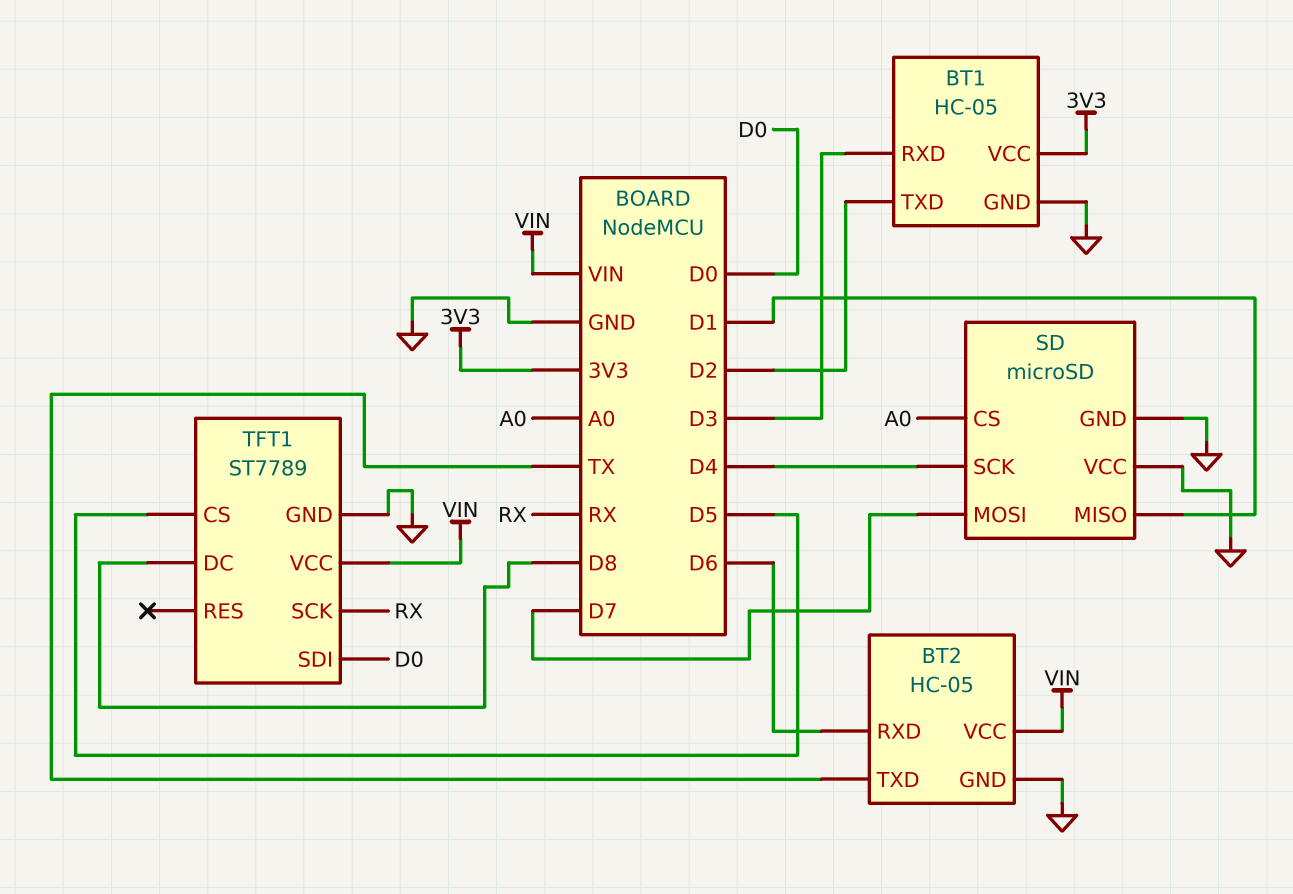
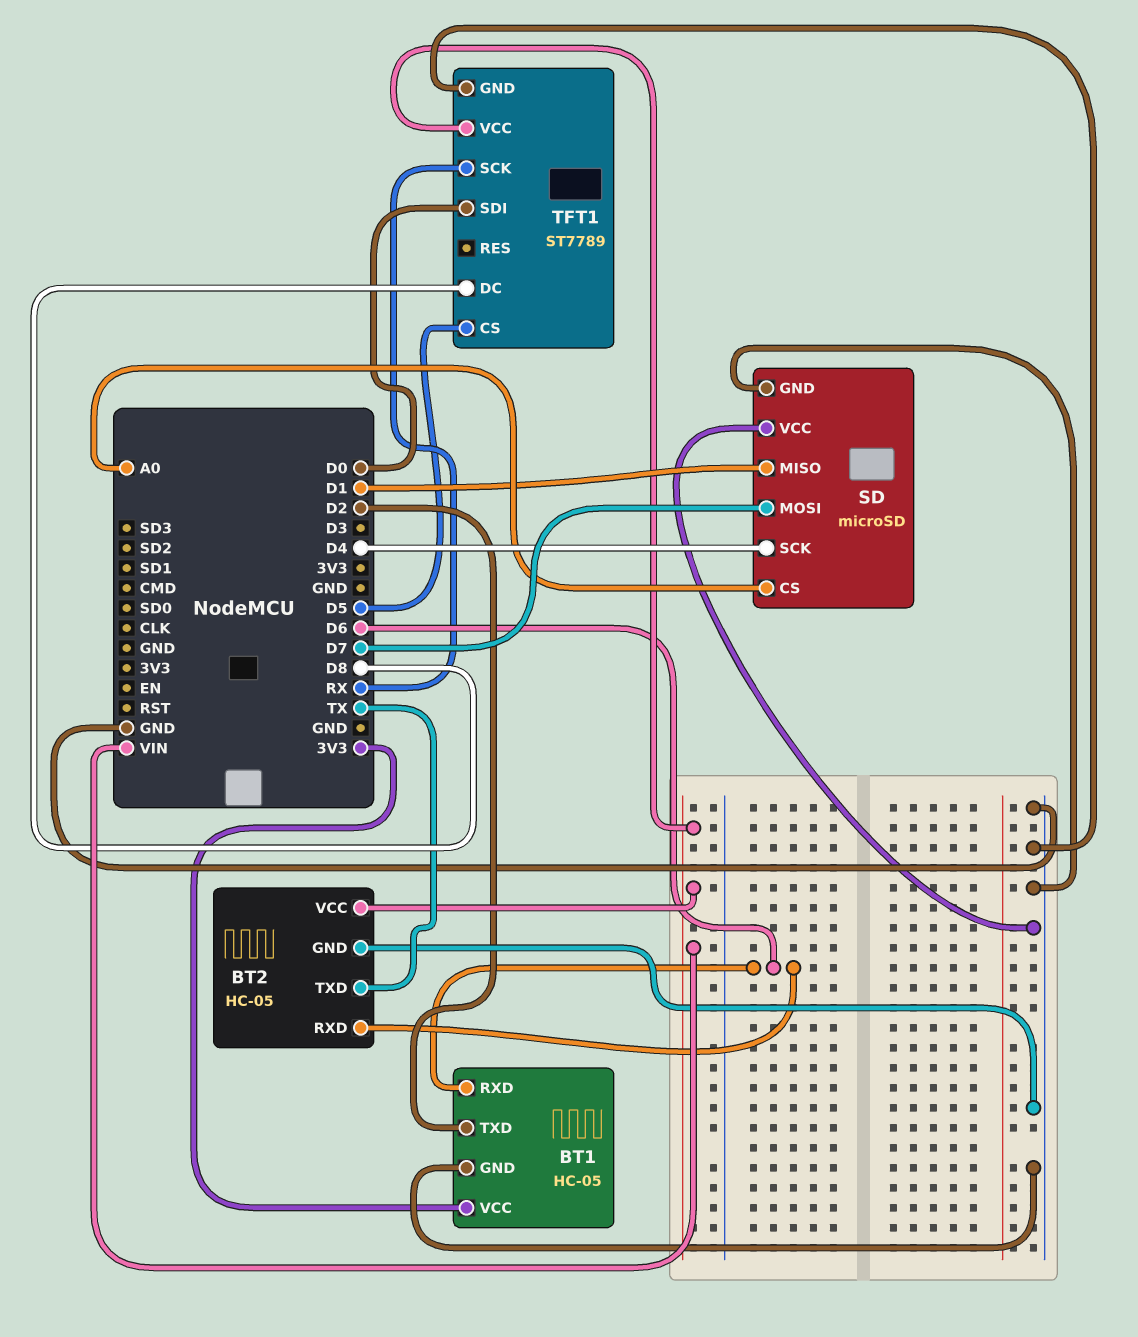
BT1 pin RXD: D3 -> D6

